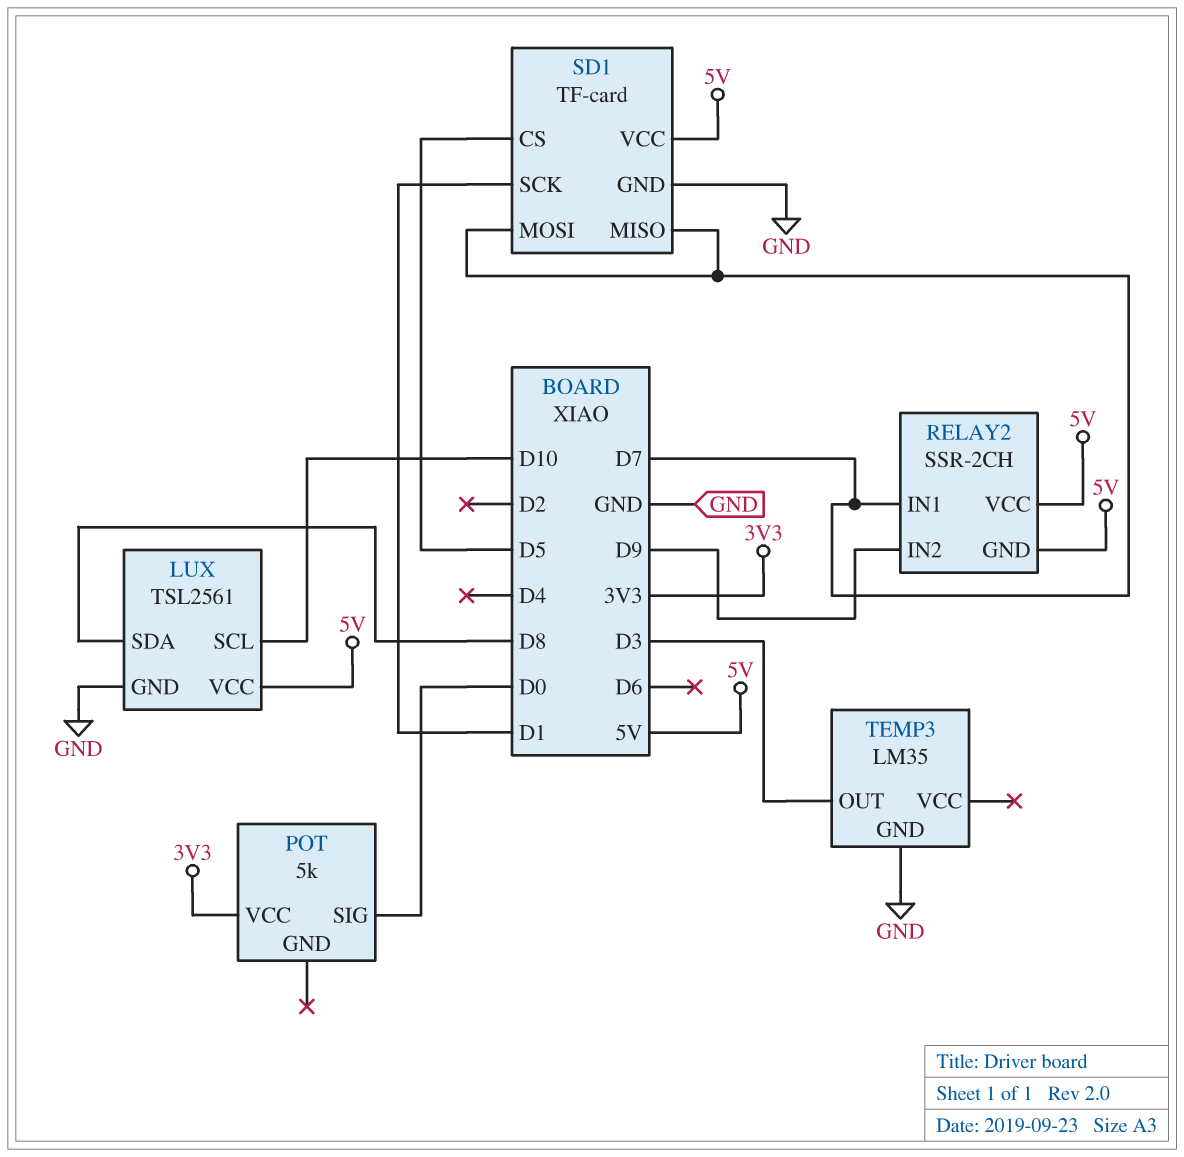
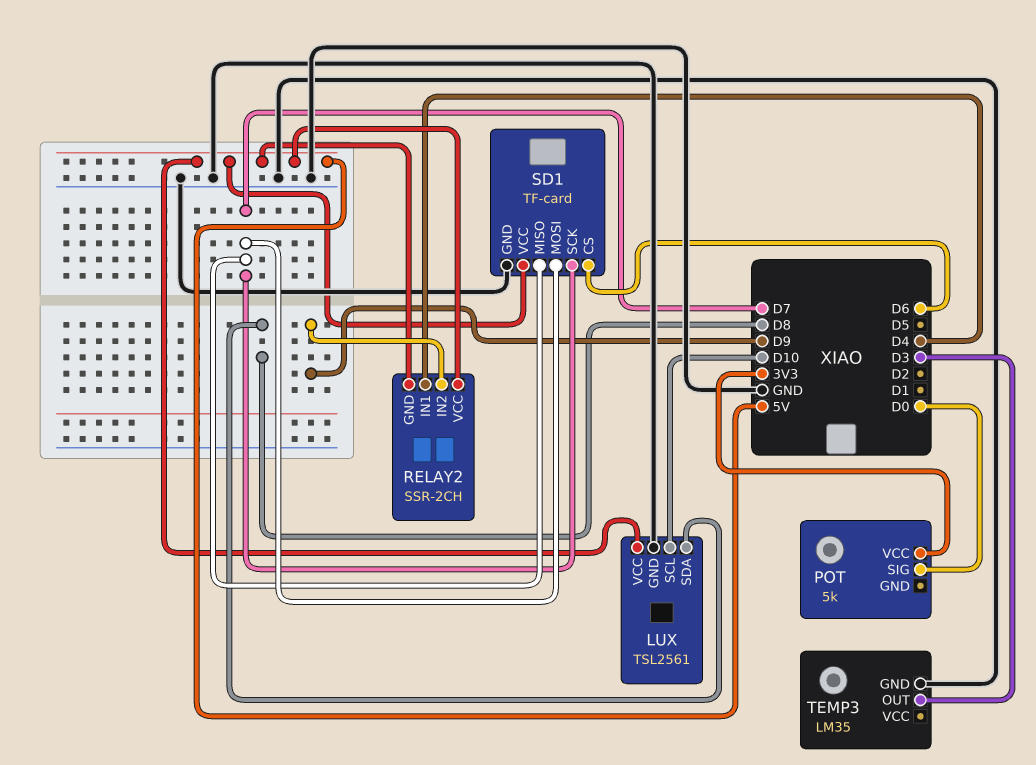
RELAY2 pin IN1: D7 -> D4
SD1 pin CS: D5 -> D6
SD1 pin SCK: D1 -> D7

